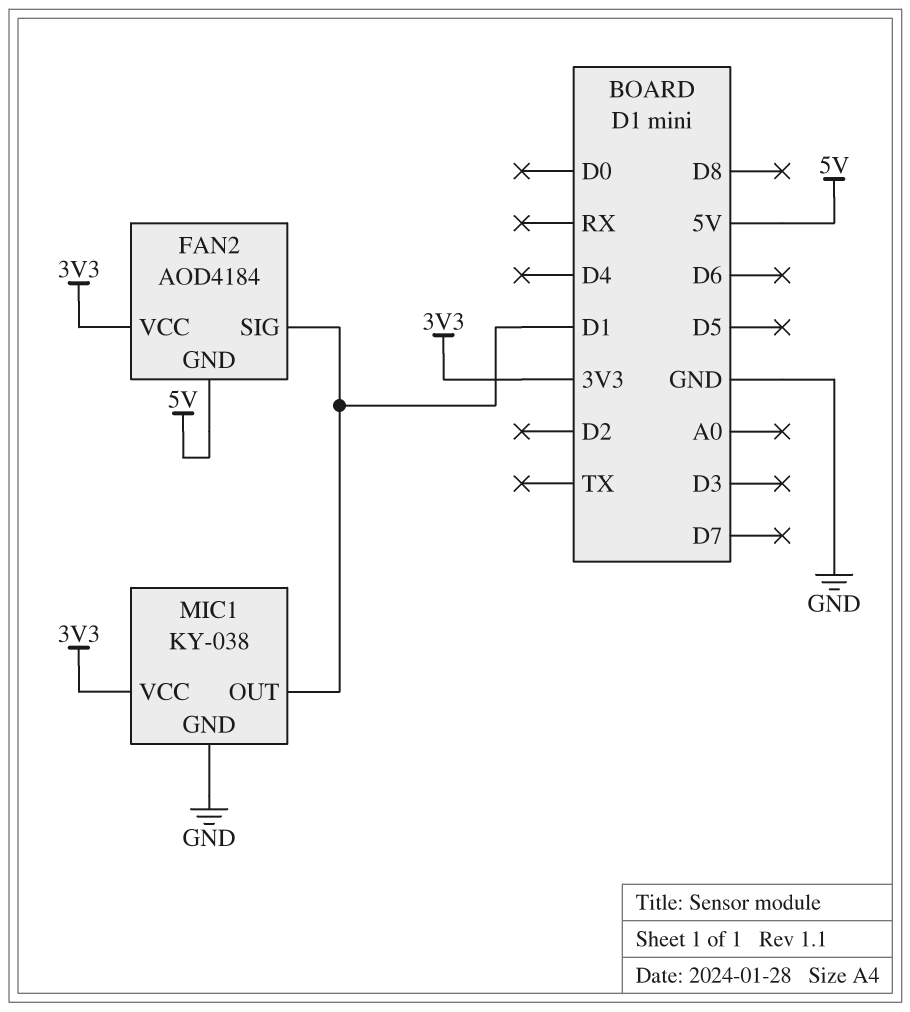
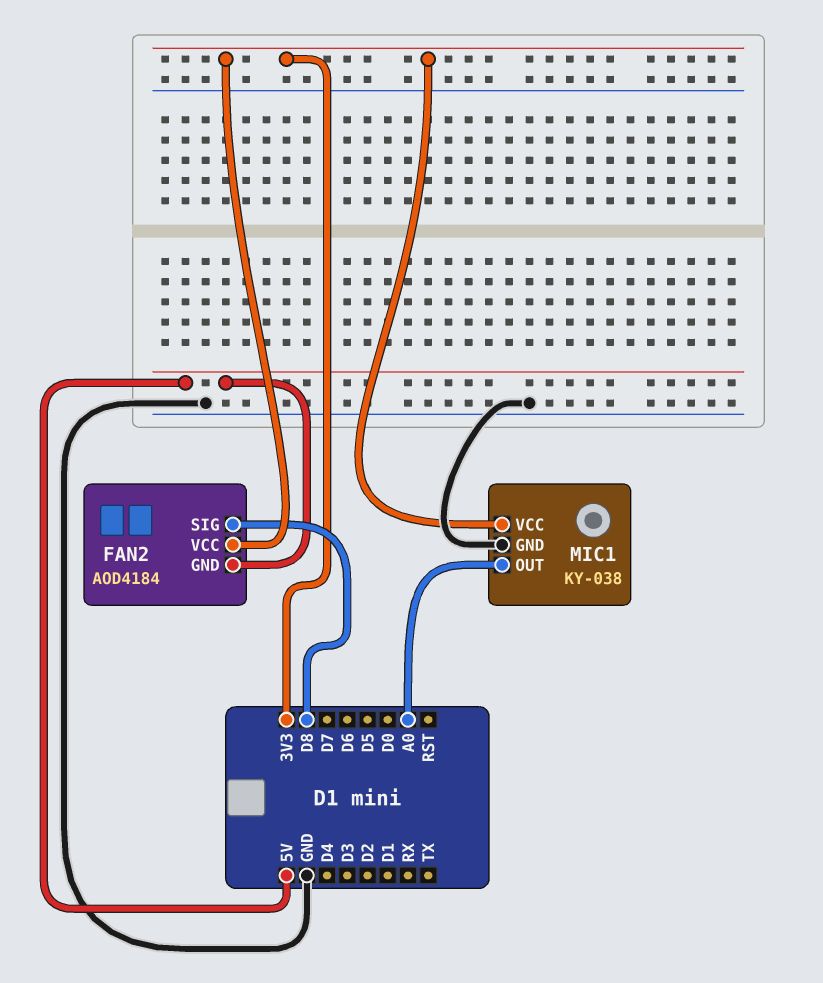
FAN2 pin SIG: D1 -> D8
MIC1 pin OUT: D1 -> A0

